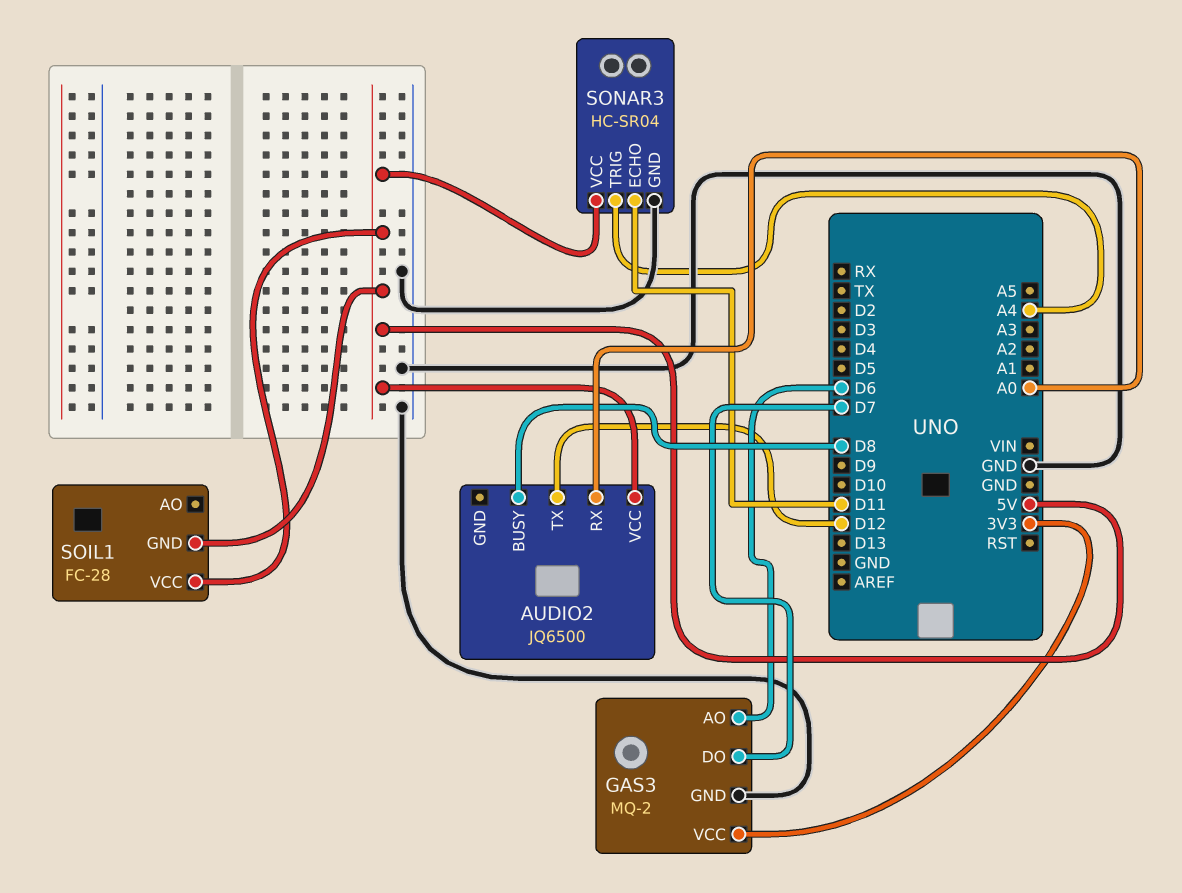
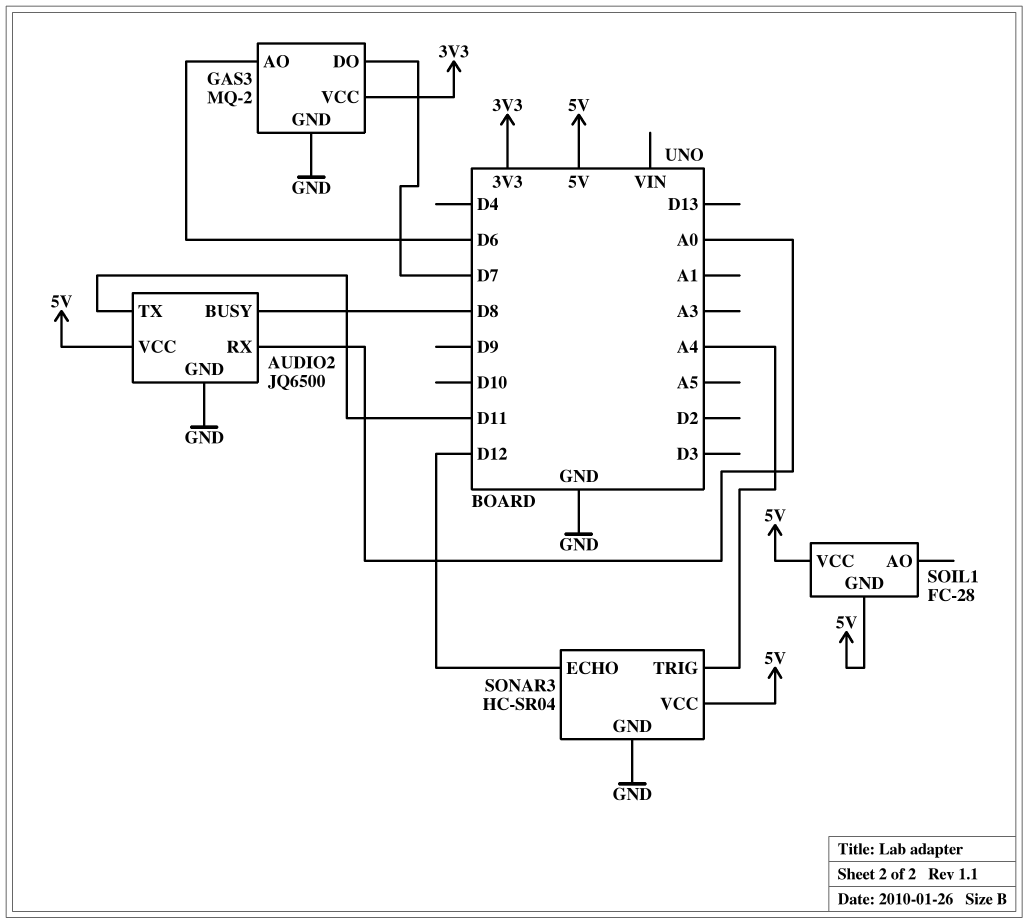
AUDIO2 pin GND: none -> GND
AUDIO2 pin TX: D12 -> D11
SONAR3 pin ECHO: D11 -> D12

